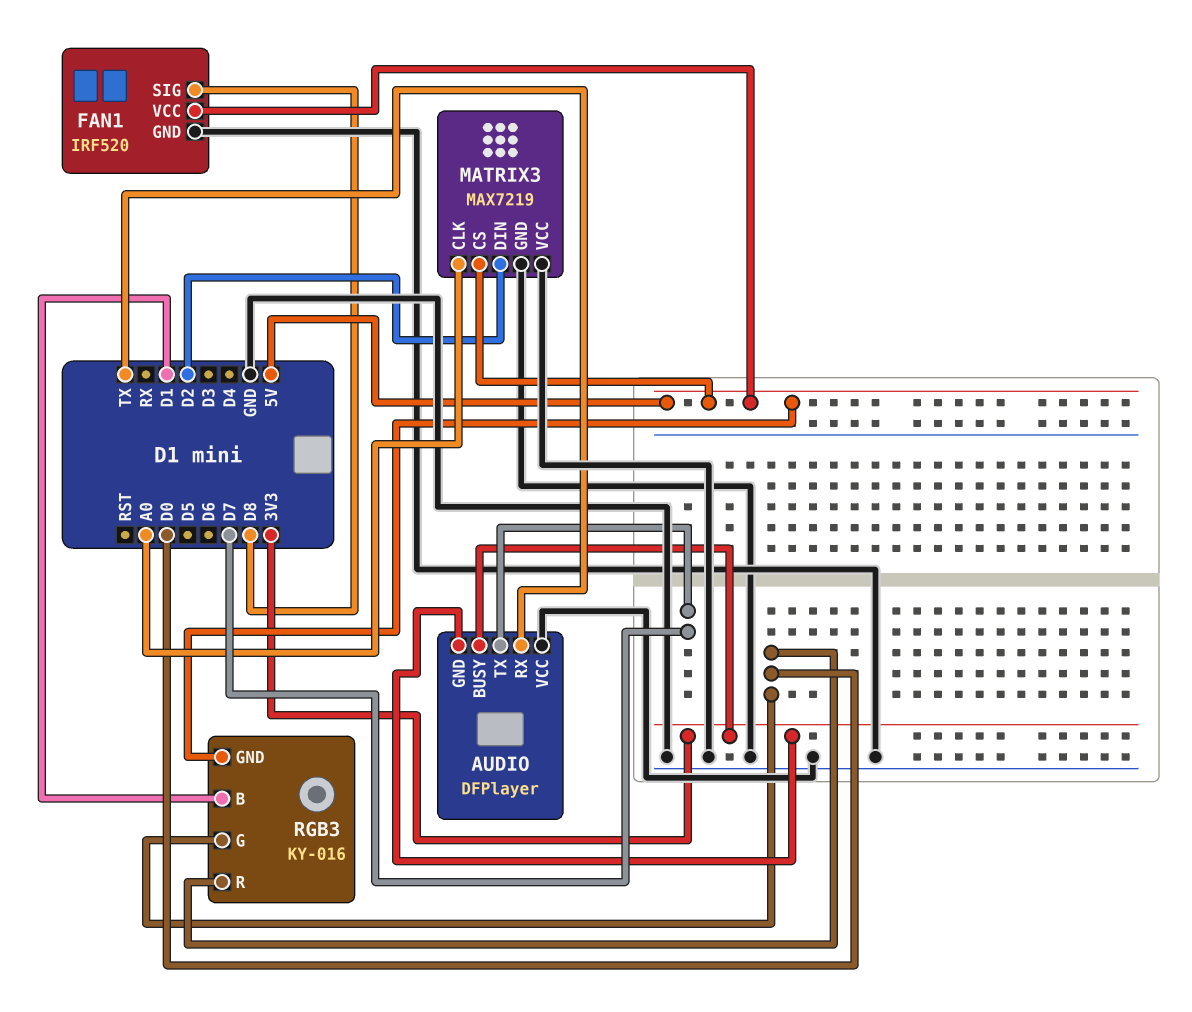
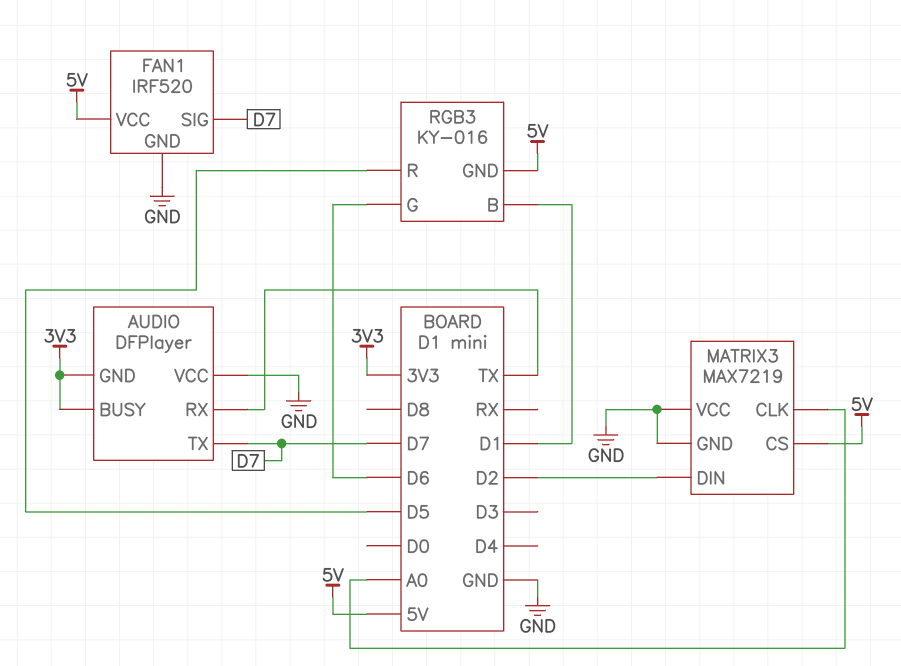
FAN1 pin SIG: D8 -> D7
RGB3 pin G: D0 -> D6
RGB3 pin R: D0 -> D5

